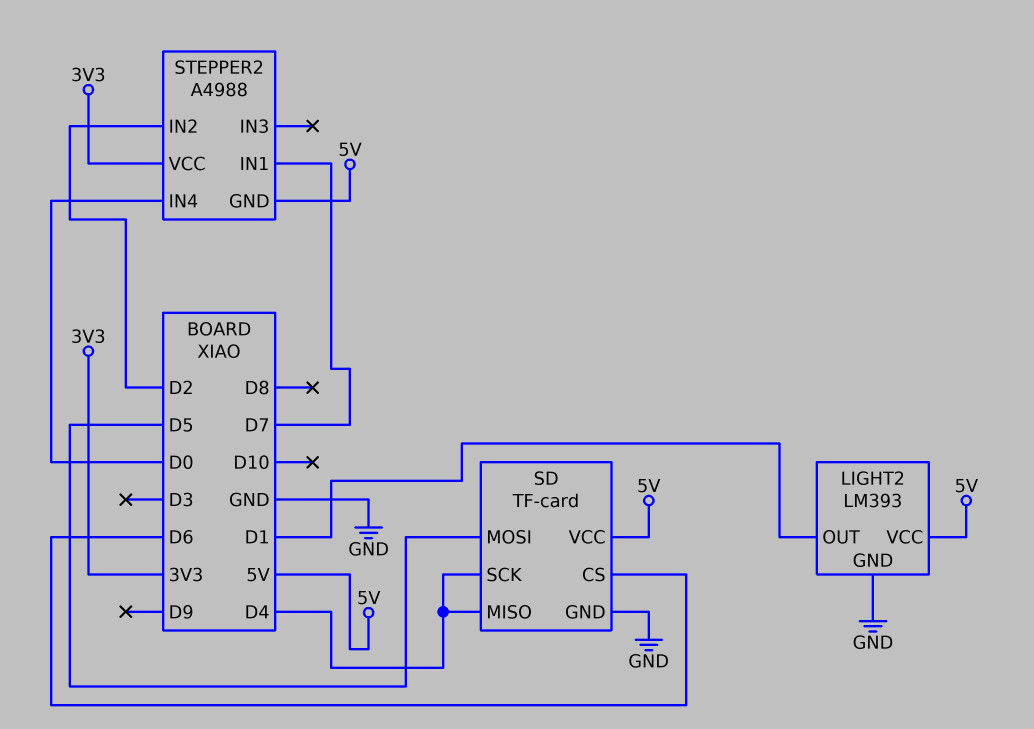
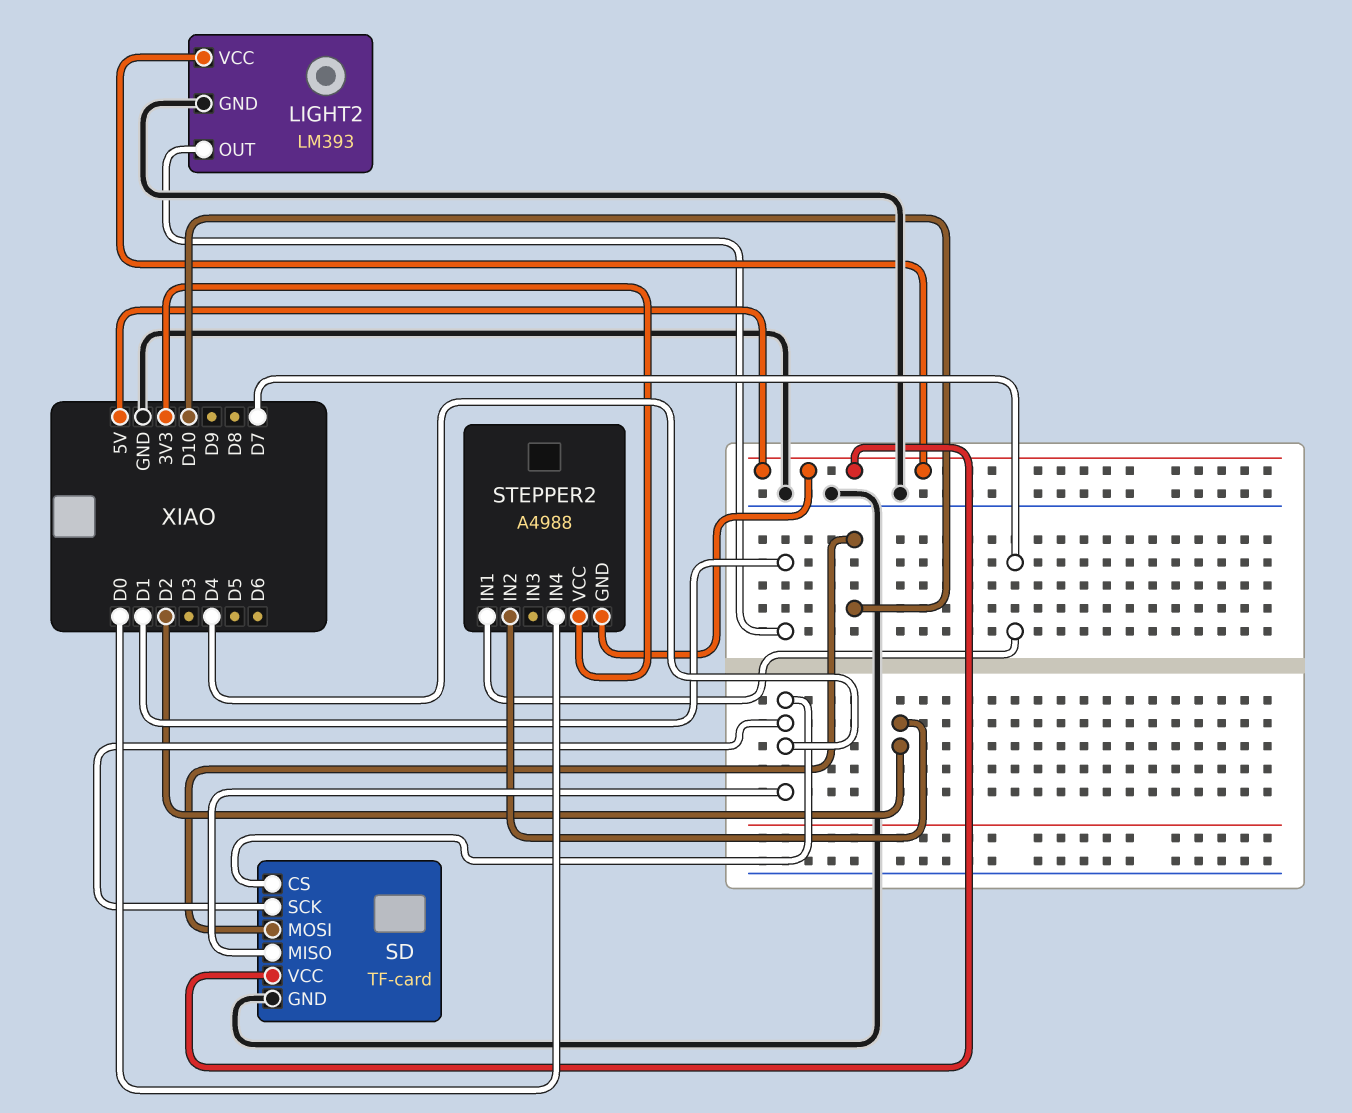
SD pin CS: D6 -> D4
SD pin MOSI: D5 -> D10

